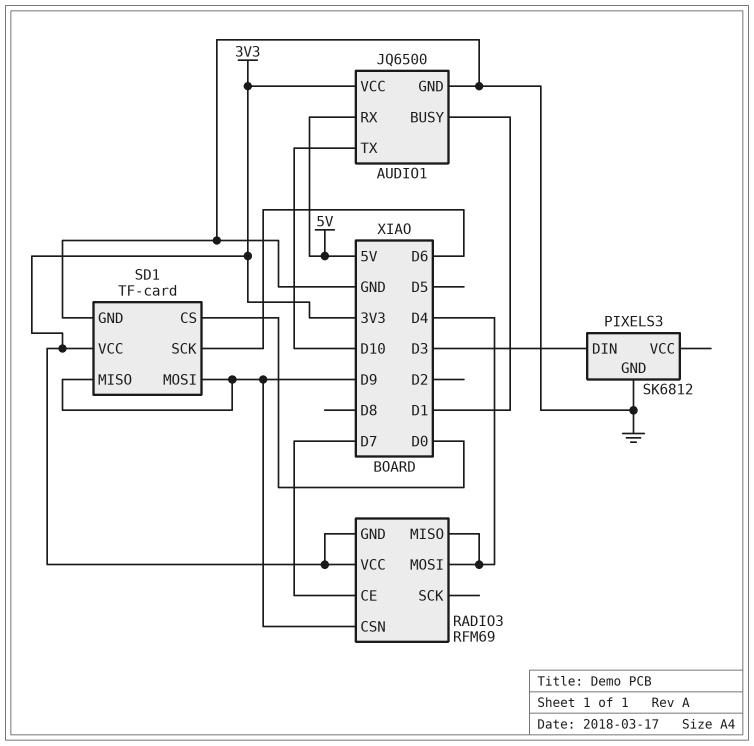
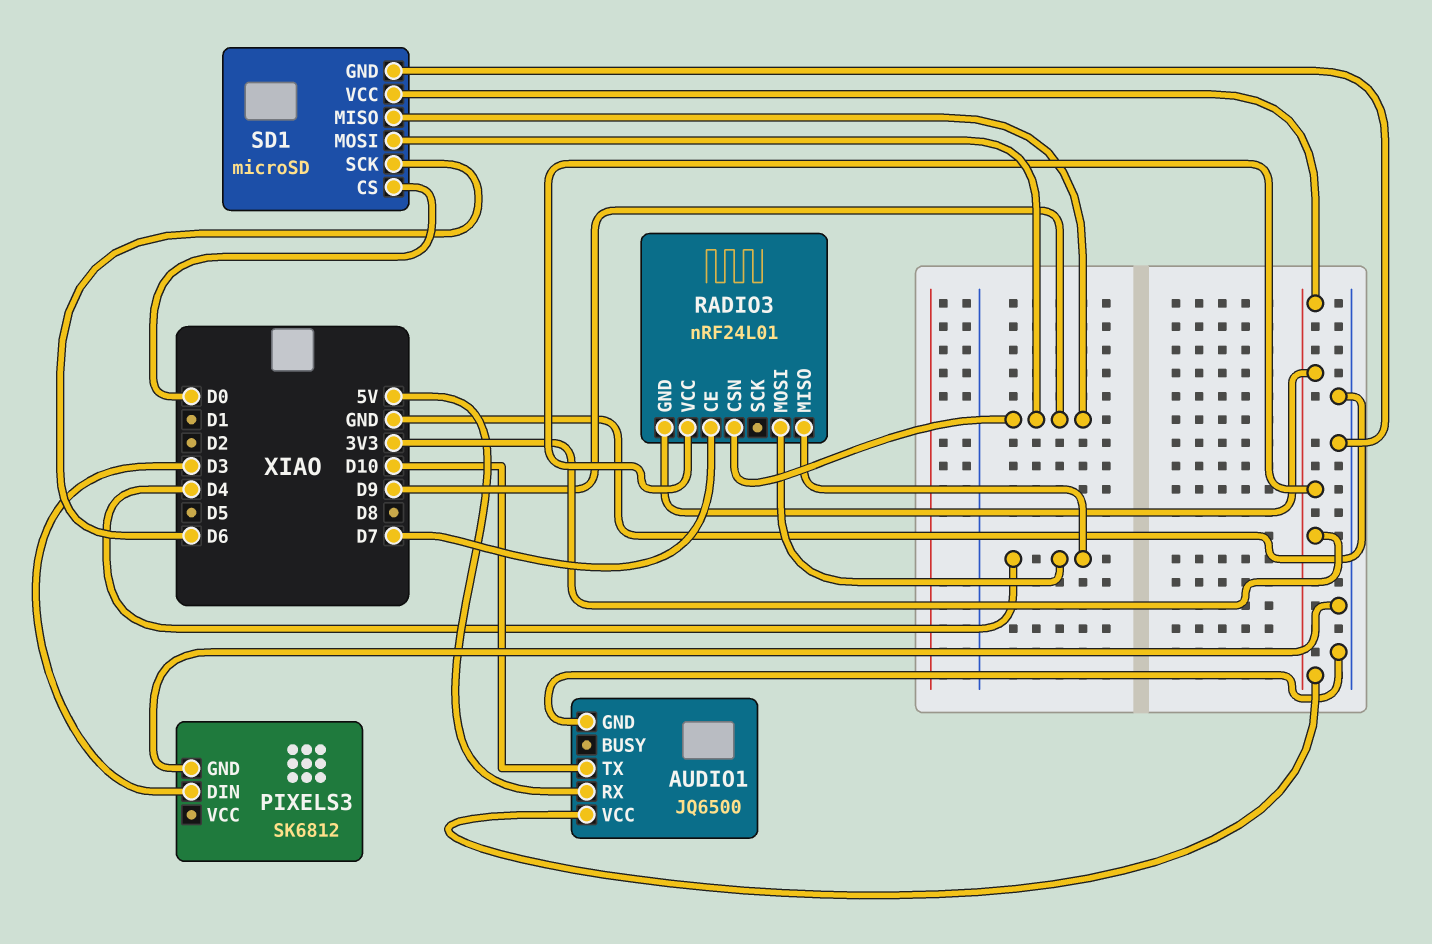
AUDIO1 pin BUSY: D1 -> none
RADIO3: RFM69 -> nRF24L01
SD1: TF-card -> microSD

